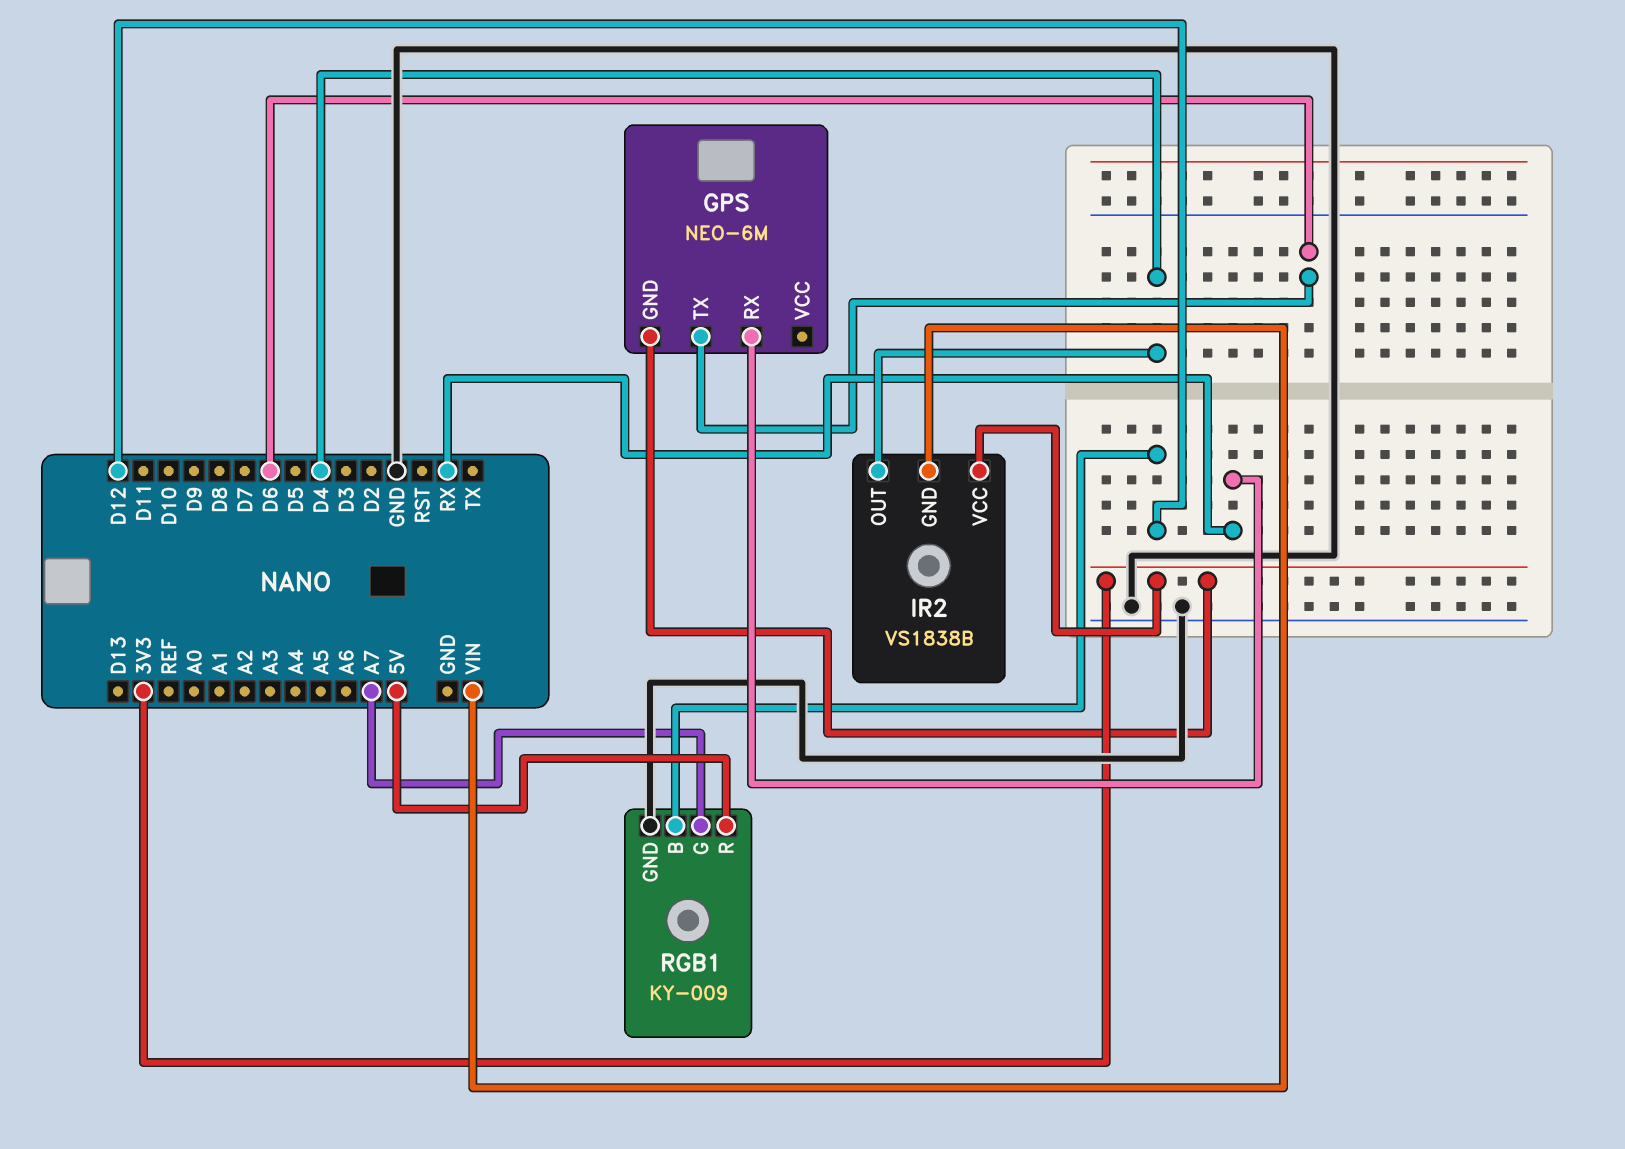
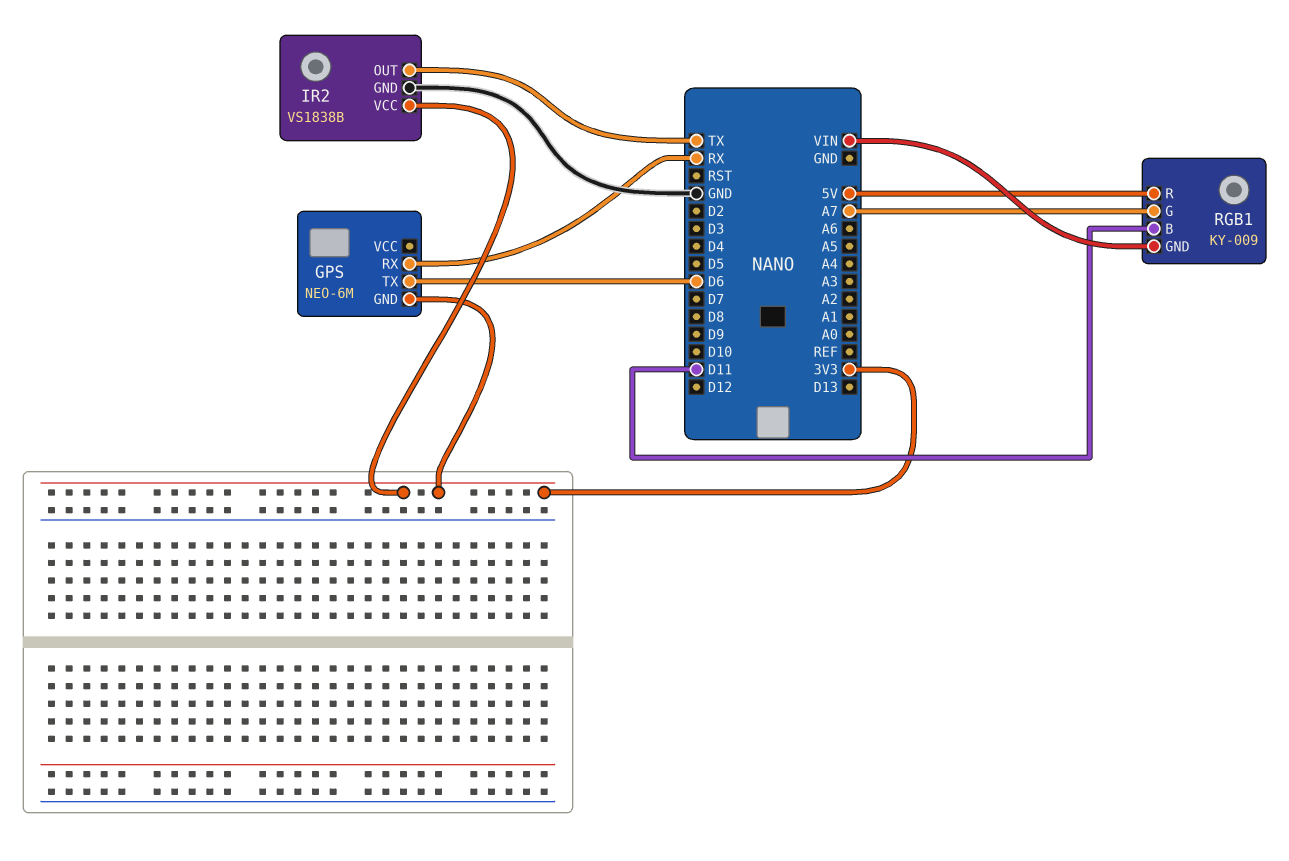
IR2 pin GND: VIN -> GND
IR2 pin OUT: D4 -> TX
RGB1 pin B: D12 -> D11
RGB1 pin GND: GND -> VIN

